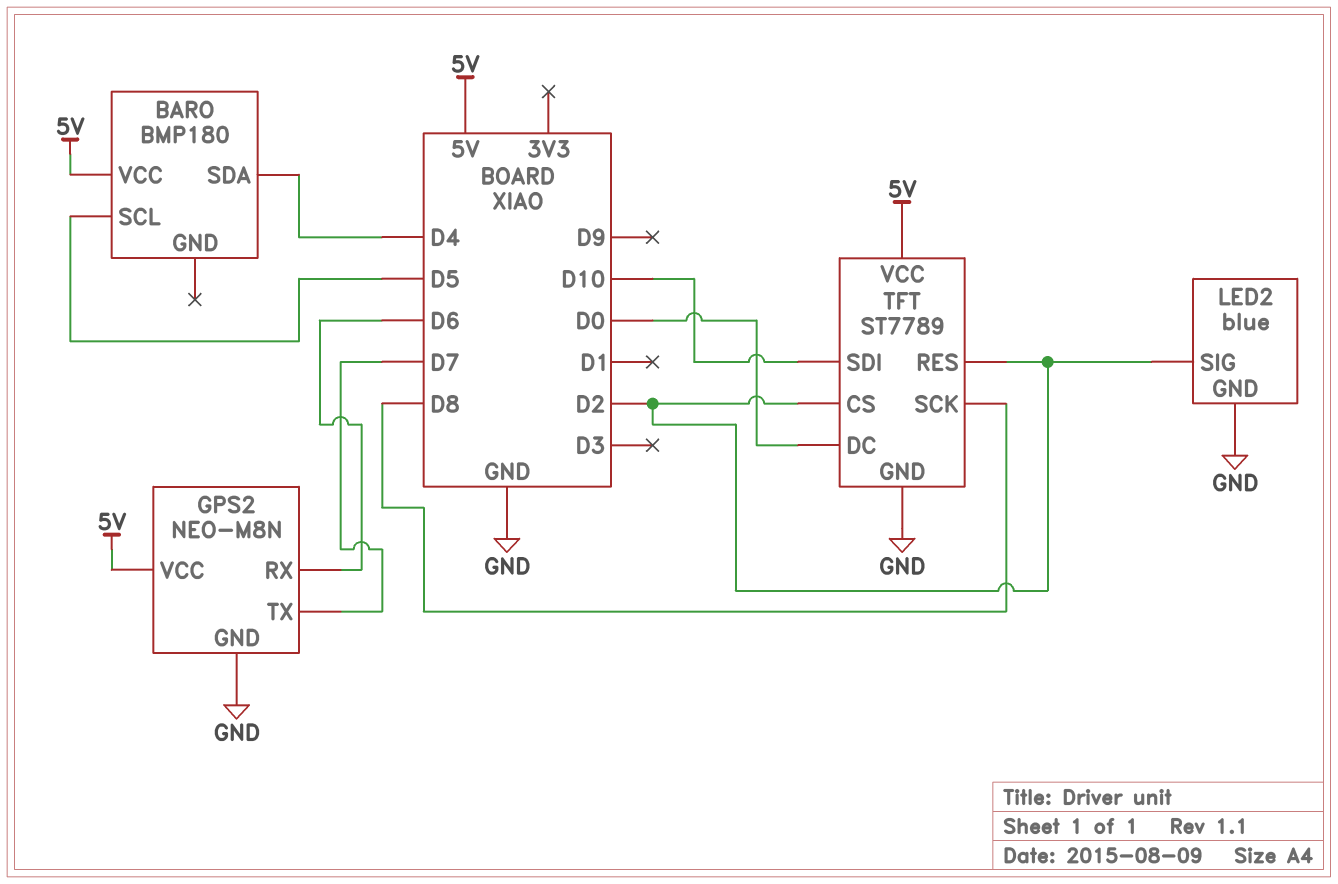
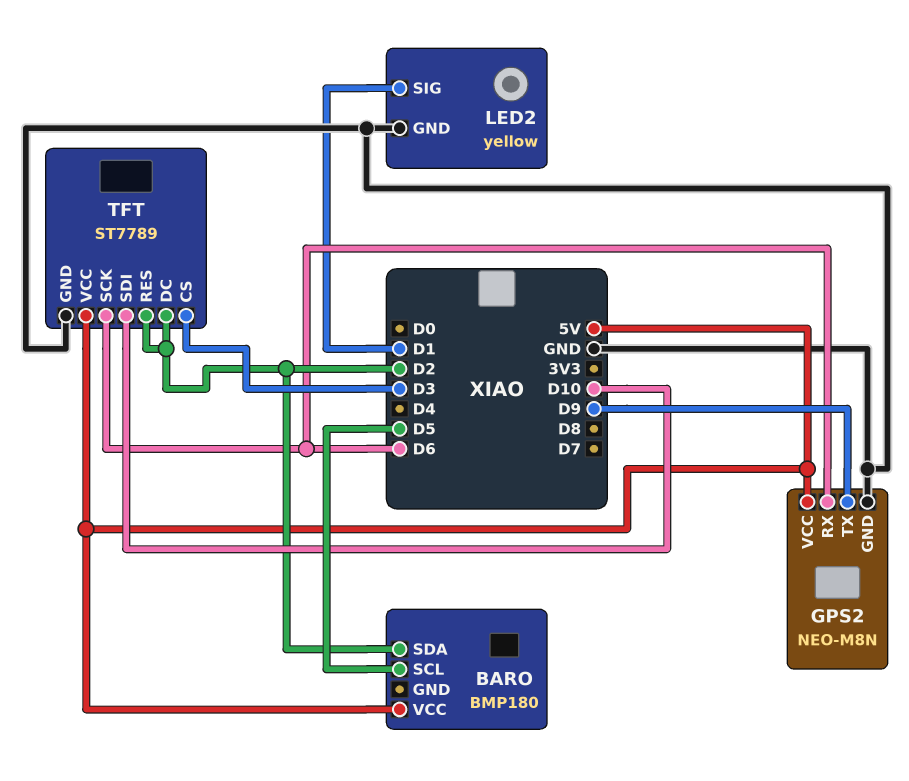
BARO pin SDA: D4 -> D2
GPS2 pin TX: D7 -> D9
LED2: blue -> yellow
LED2 pin SIG: D2 -> D1
TFT pin CS: D2 -> D3
TFT pin DC: D0 -> D2
TFT pin SCK: D8 -> D6

